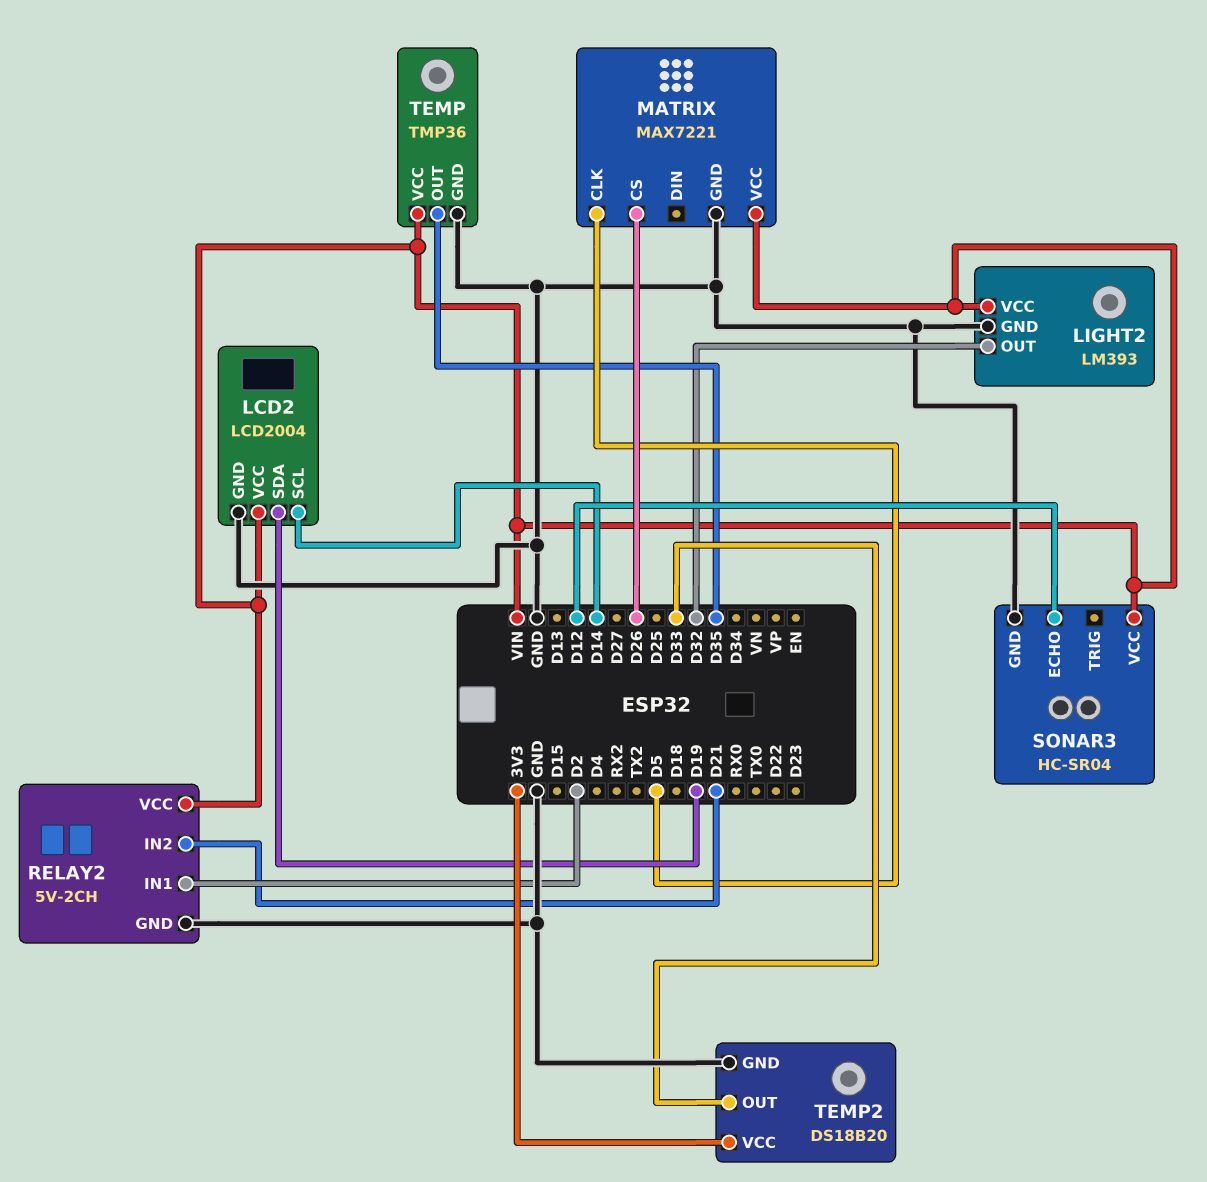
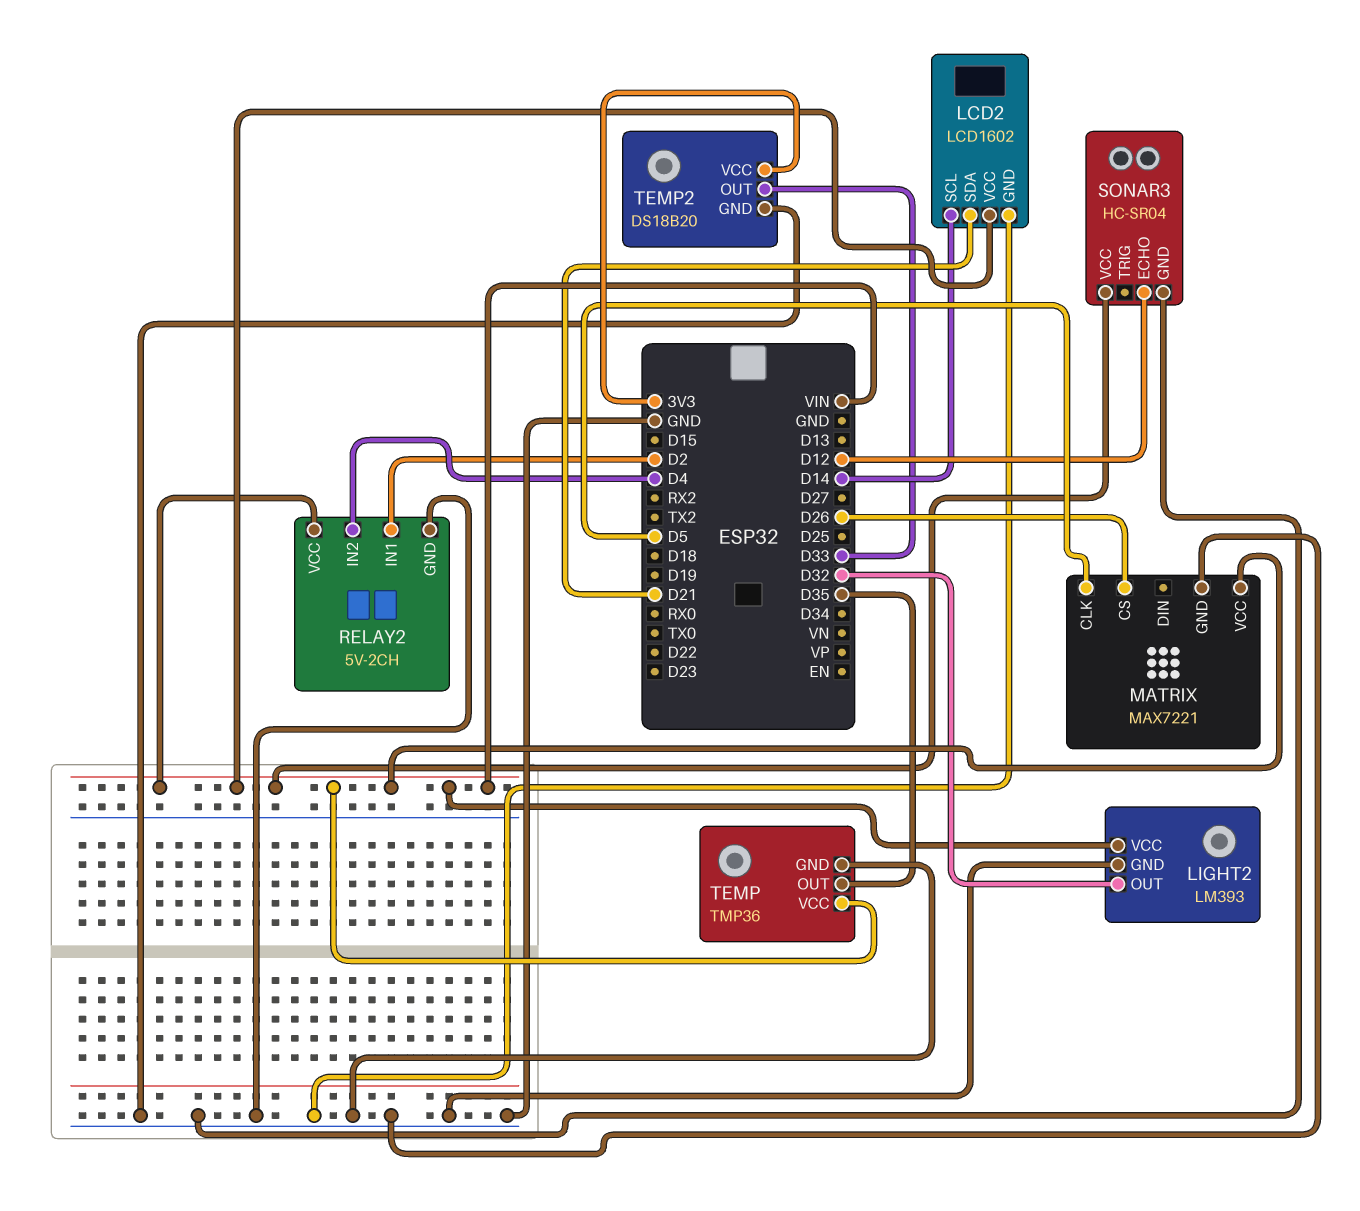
LCD2: LCD2004 -> LCD1602
LCD2 pin SDA: D19 -> D21
RELAY2 pin IN2: D21 -> D4

